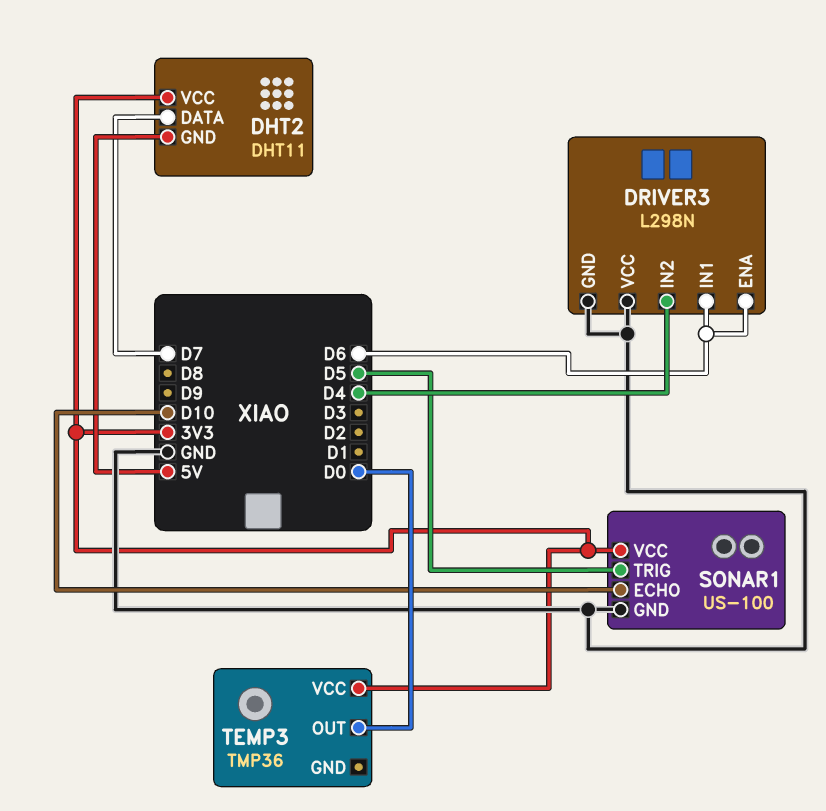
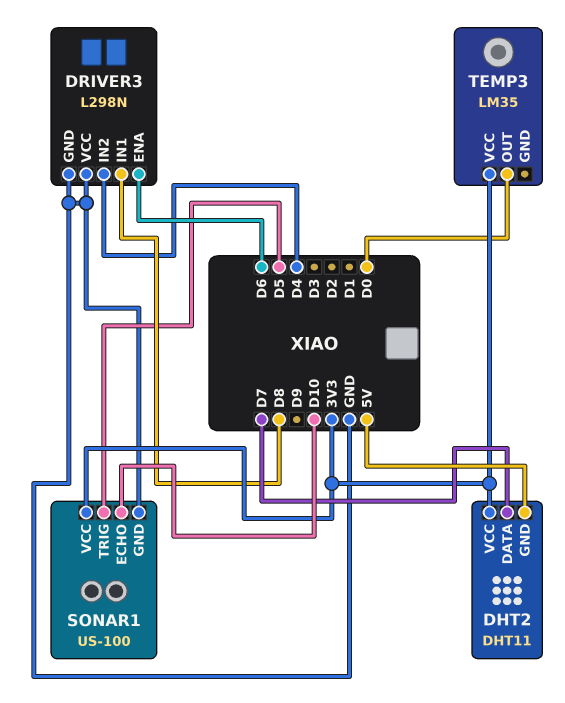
DRIVER3 pin IN1: D6 -> D8
TEMP3: TMP36 -> LM35

